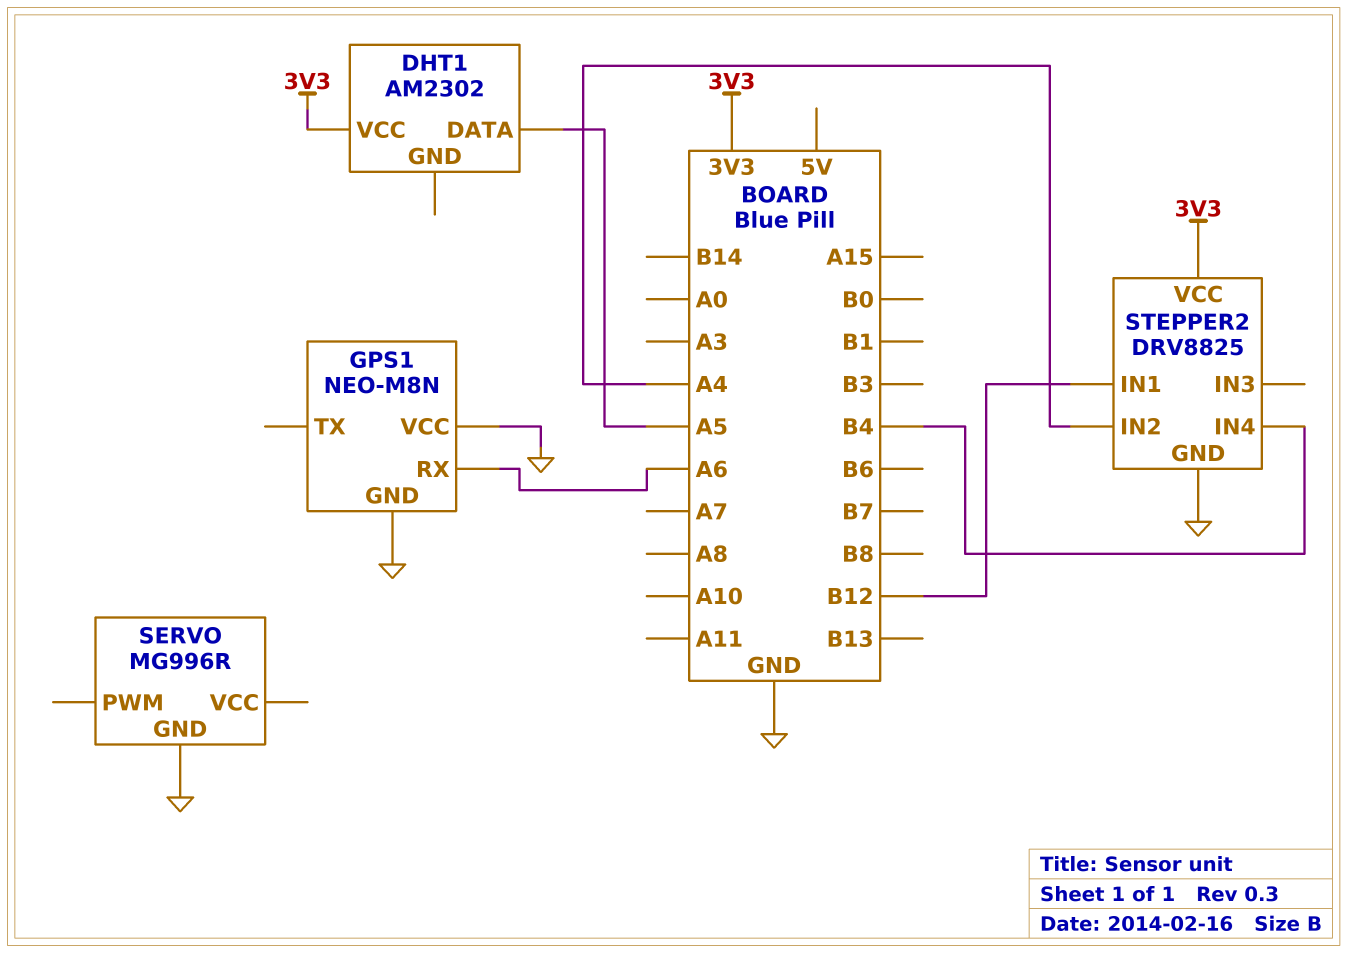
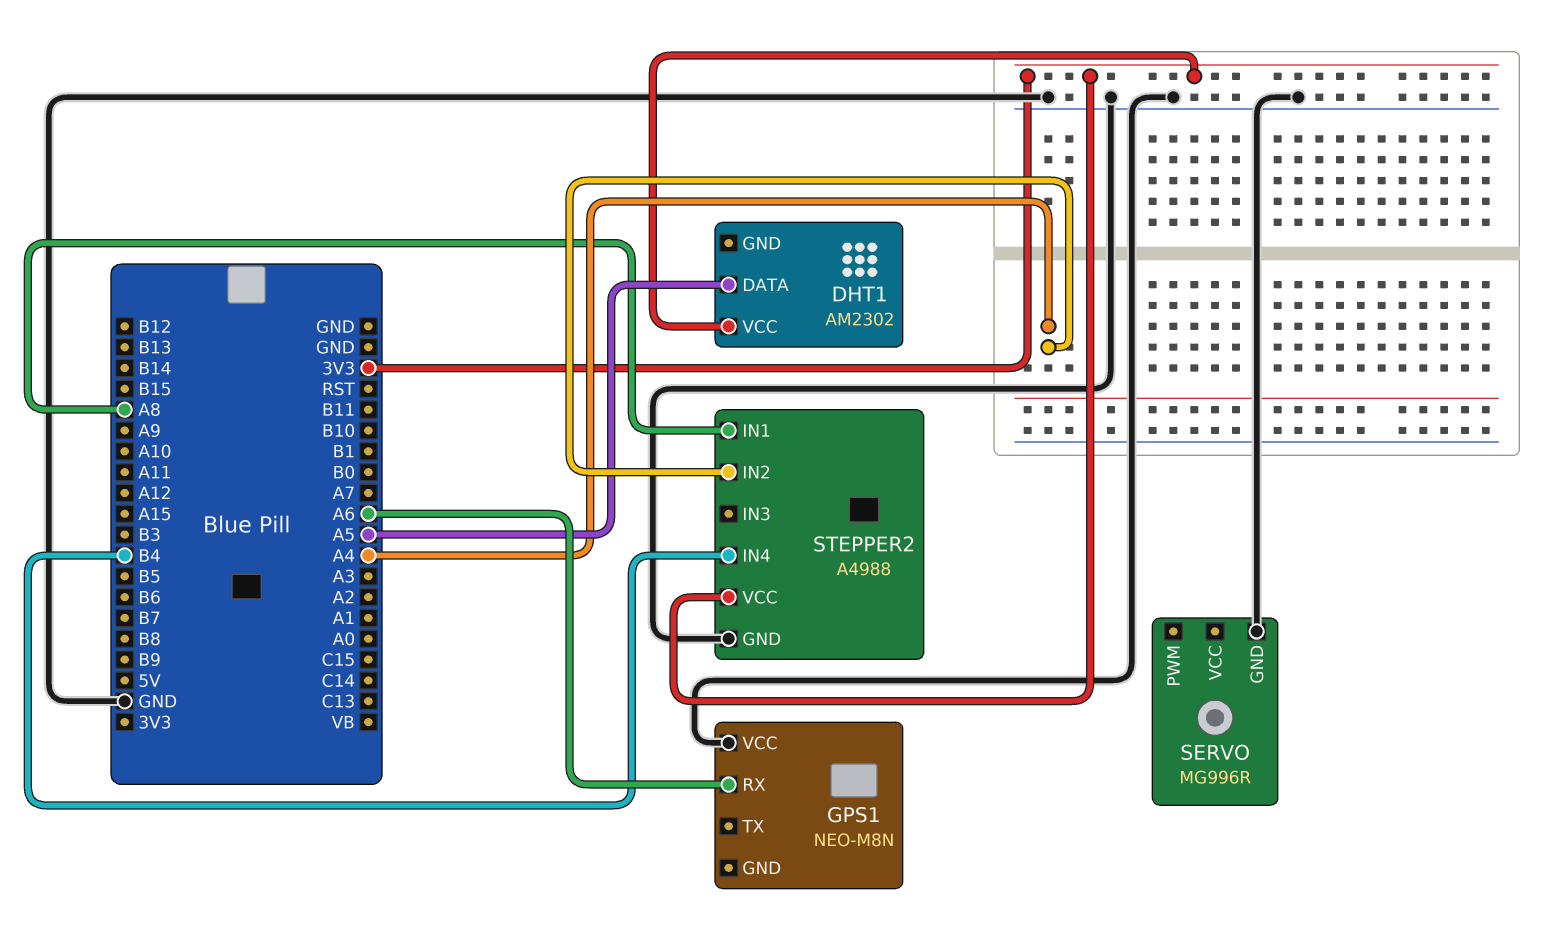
GPS1 pin GND: GND -> none
STEPPER2: DRV8825 -> A4988
STEPPER2 pin IN1: B12 -> A8

